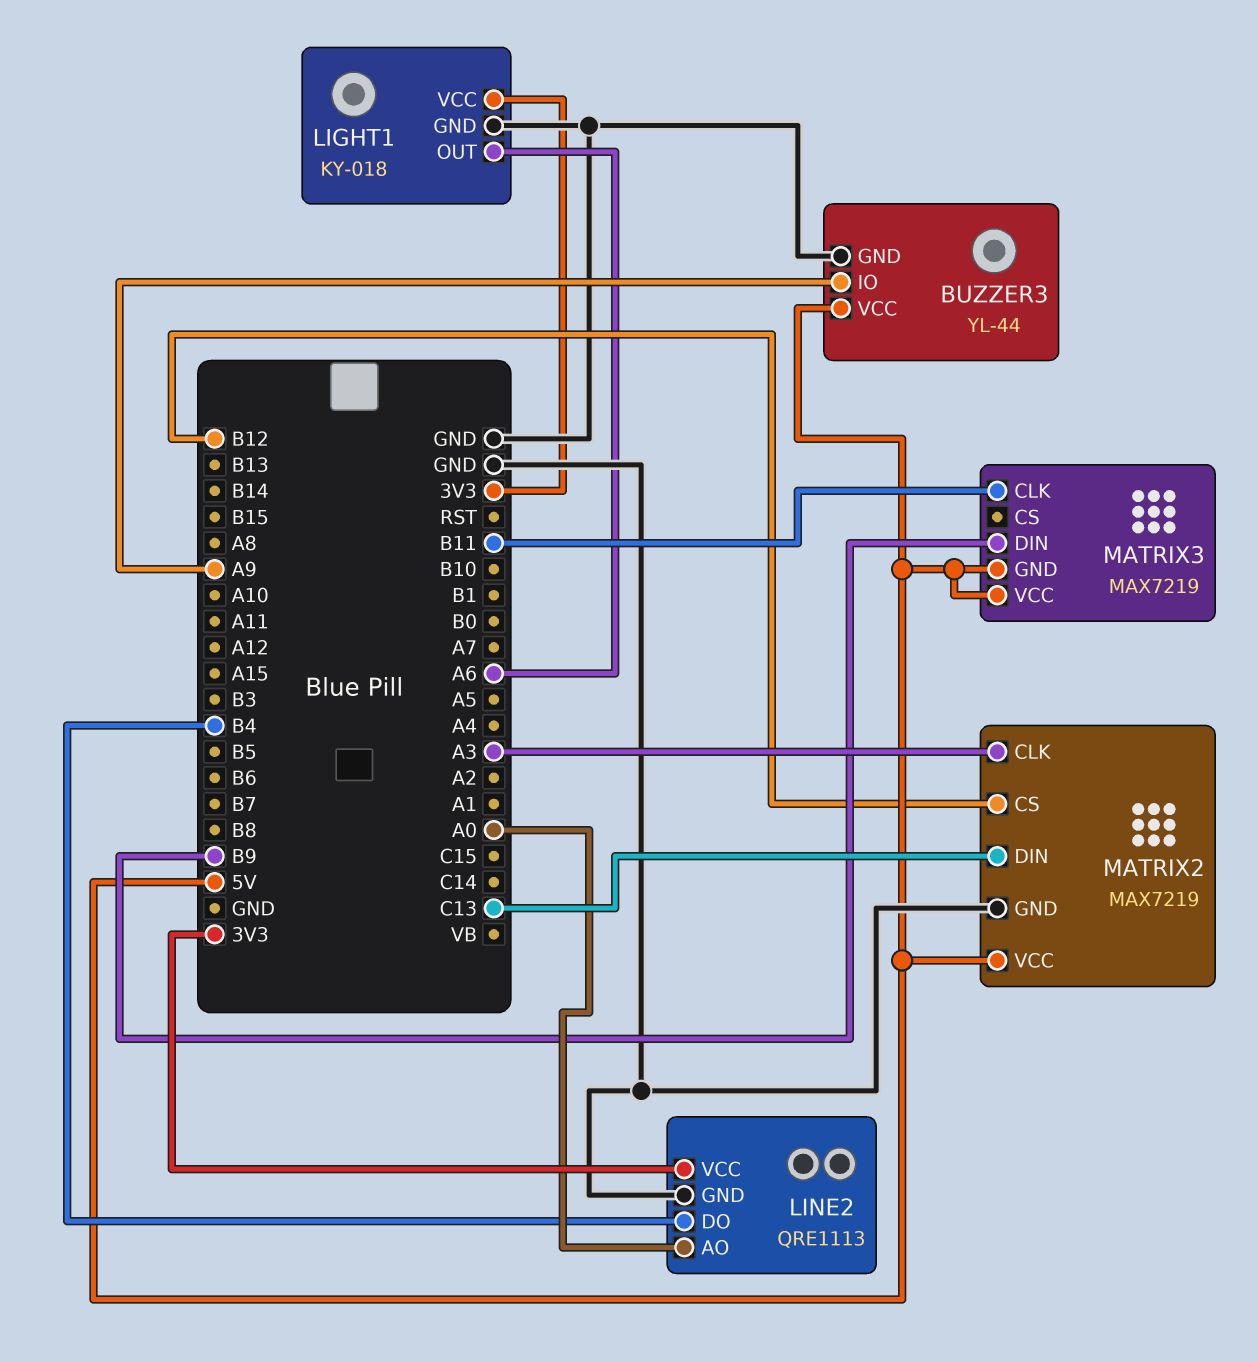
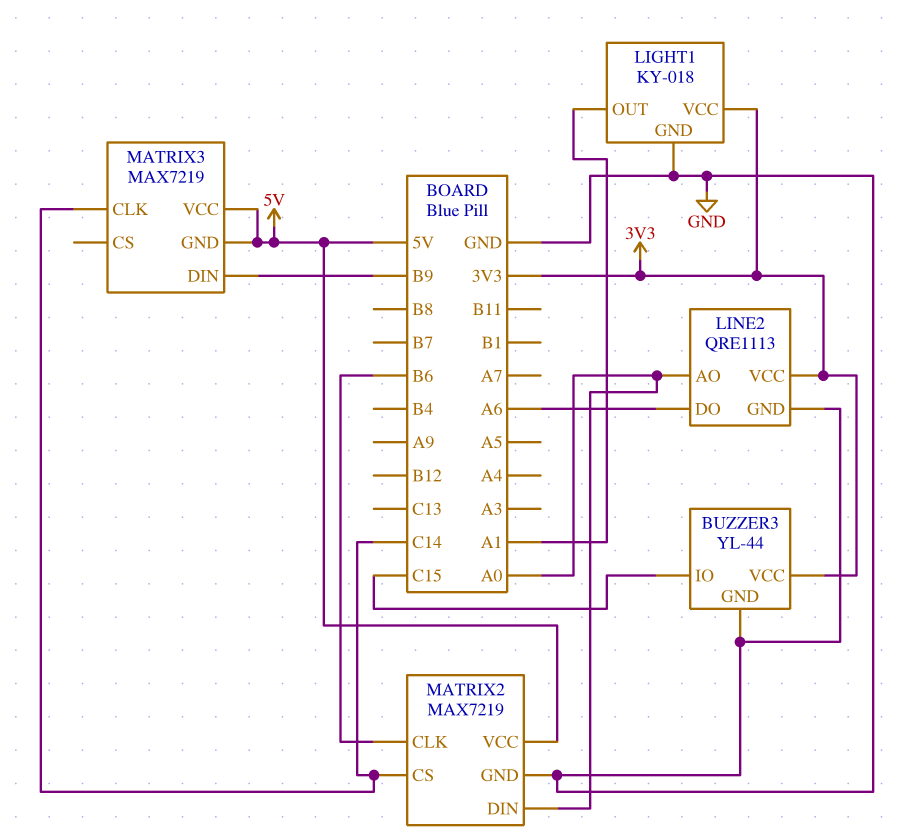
BUZZER3 pin IO: A9 -> C15
BUZZER3 pin VCC: 5V -> 3V3
LIGHT1 pin OUT: A6 -> A1
LINE2 pin DO: B4 -> A6
MATRIX2 pin CLK: A3 -> B6
MATRIX2 pin CS: B12 -> C14
MATRIX2 pin DIN: C13 -> A0
MATRIX3 pin CLK: B11 -> C14

